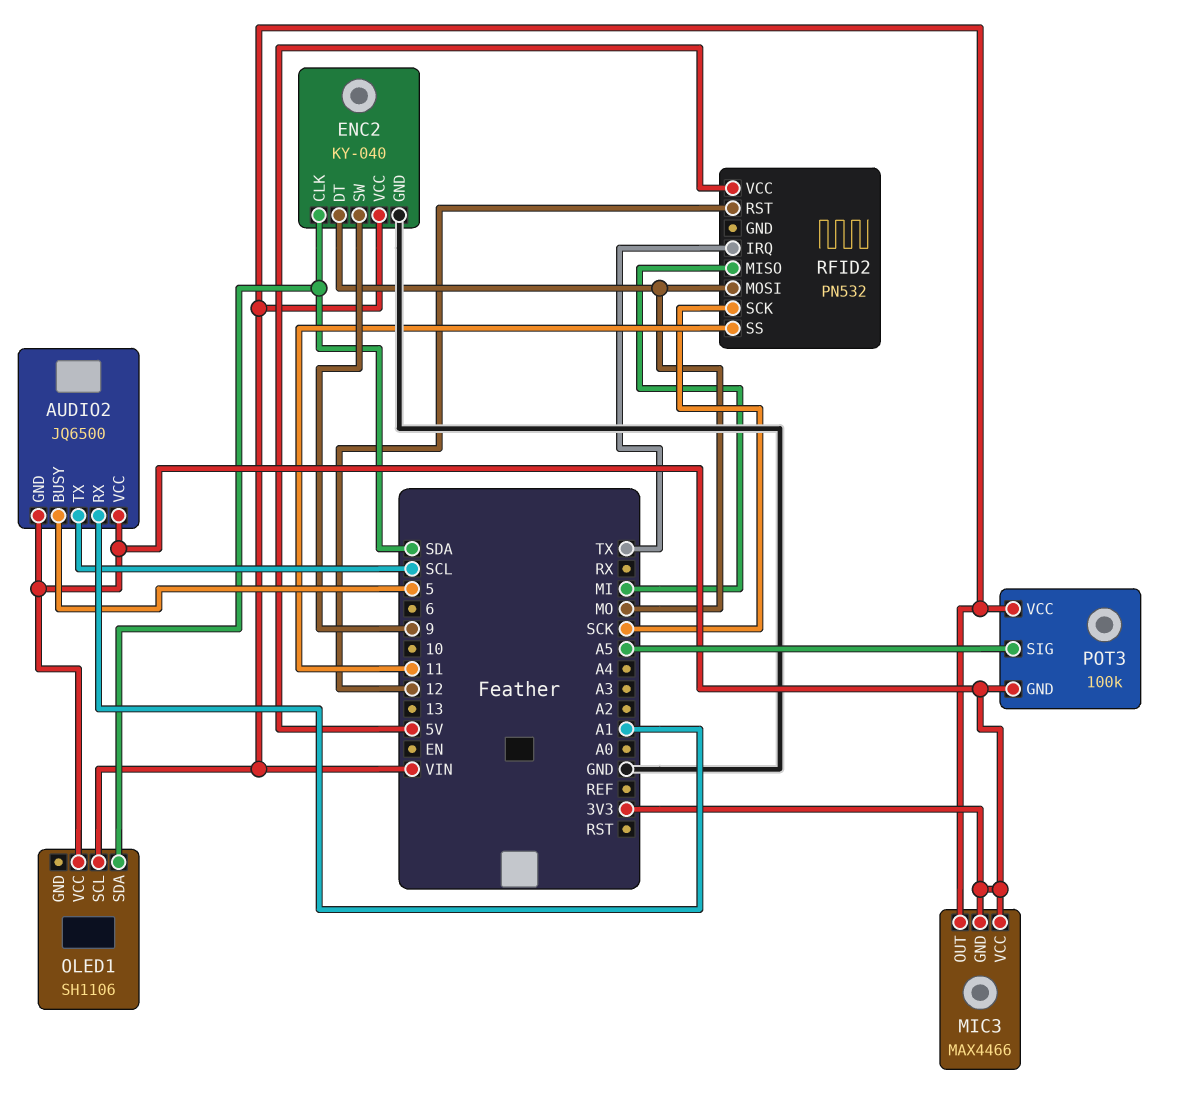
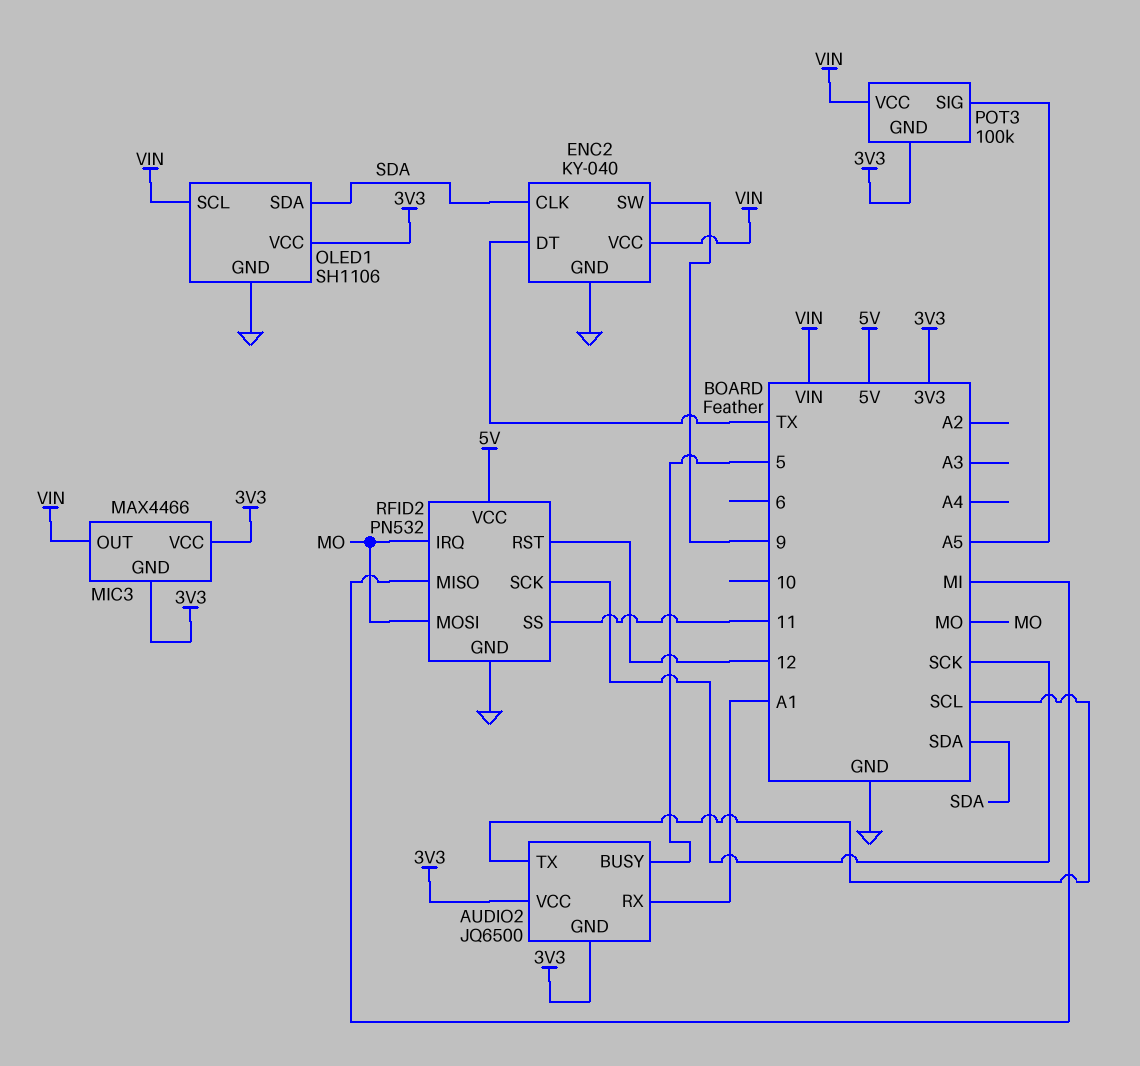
ENC2 pin DT: MO -> TX
OLED1 pin GND: none -> GND
RFID2 pin GND: none -> GND
RFID2 pin IRQ: TX -> MO

